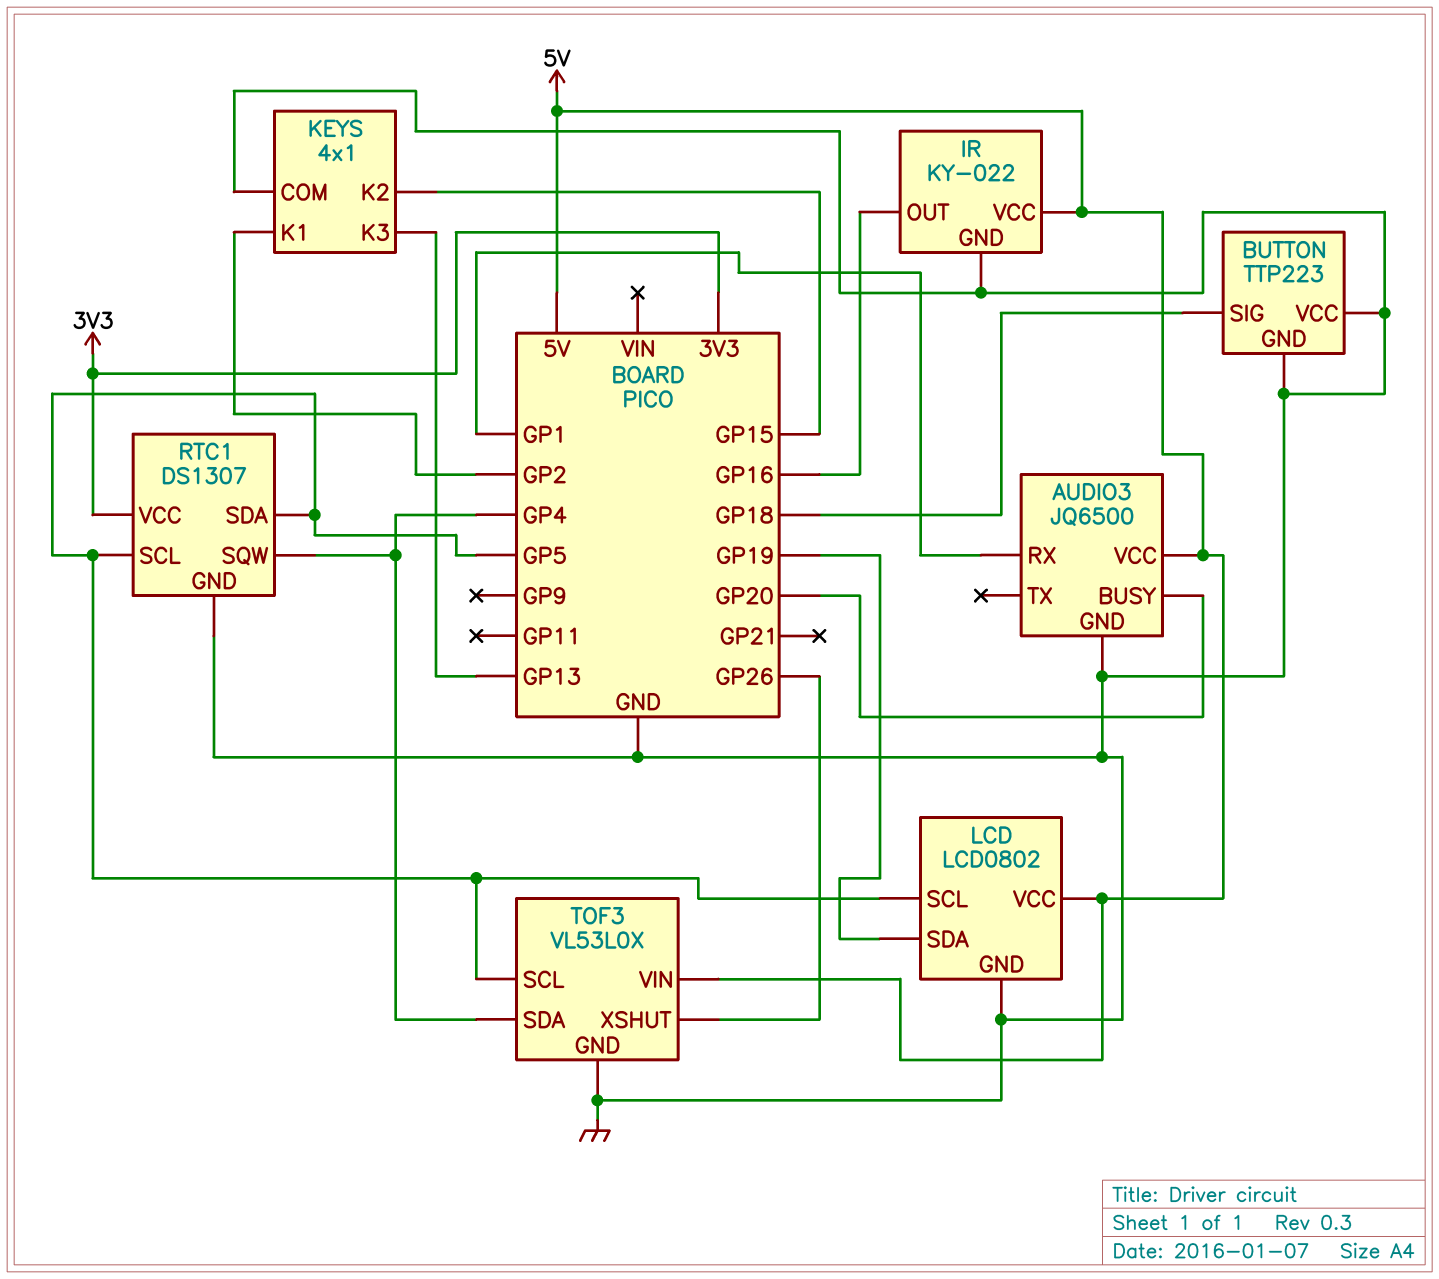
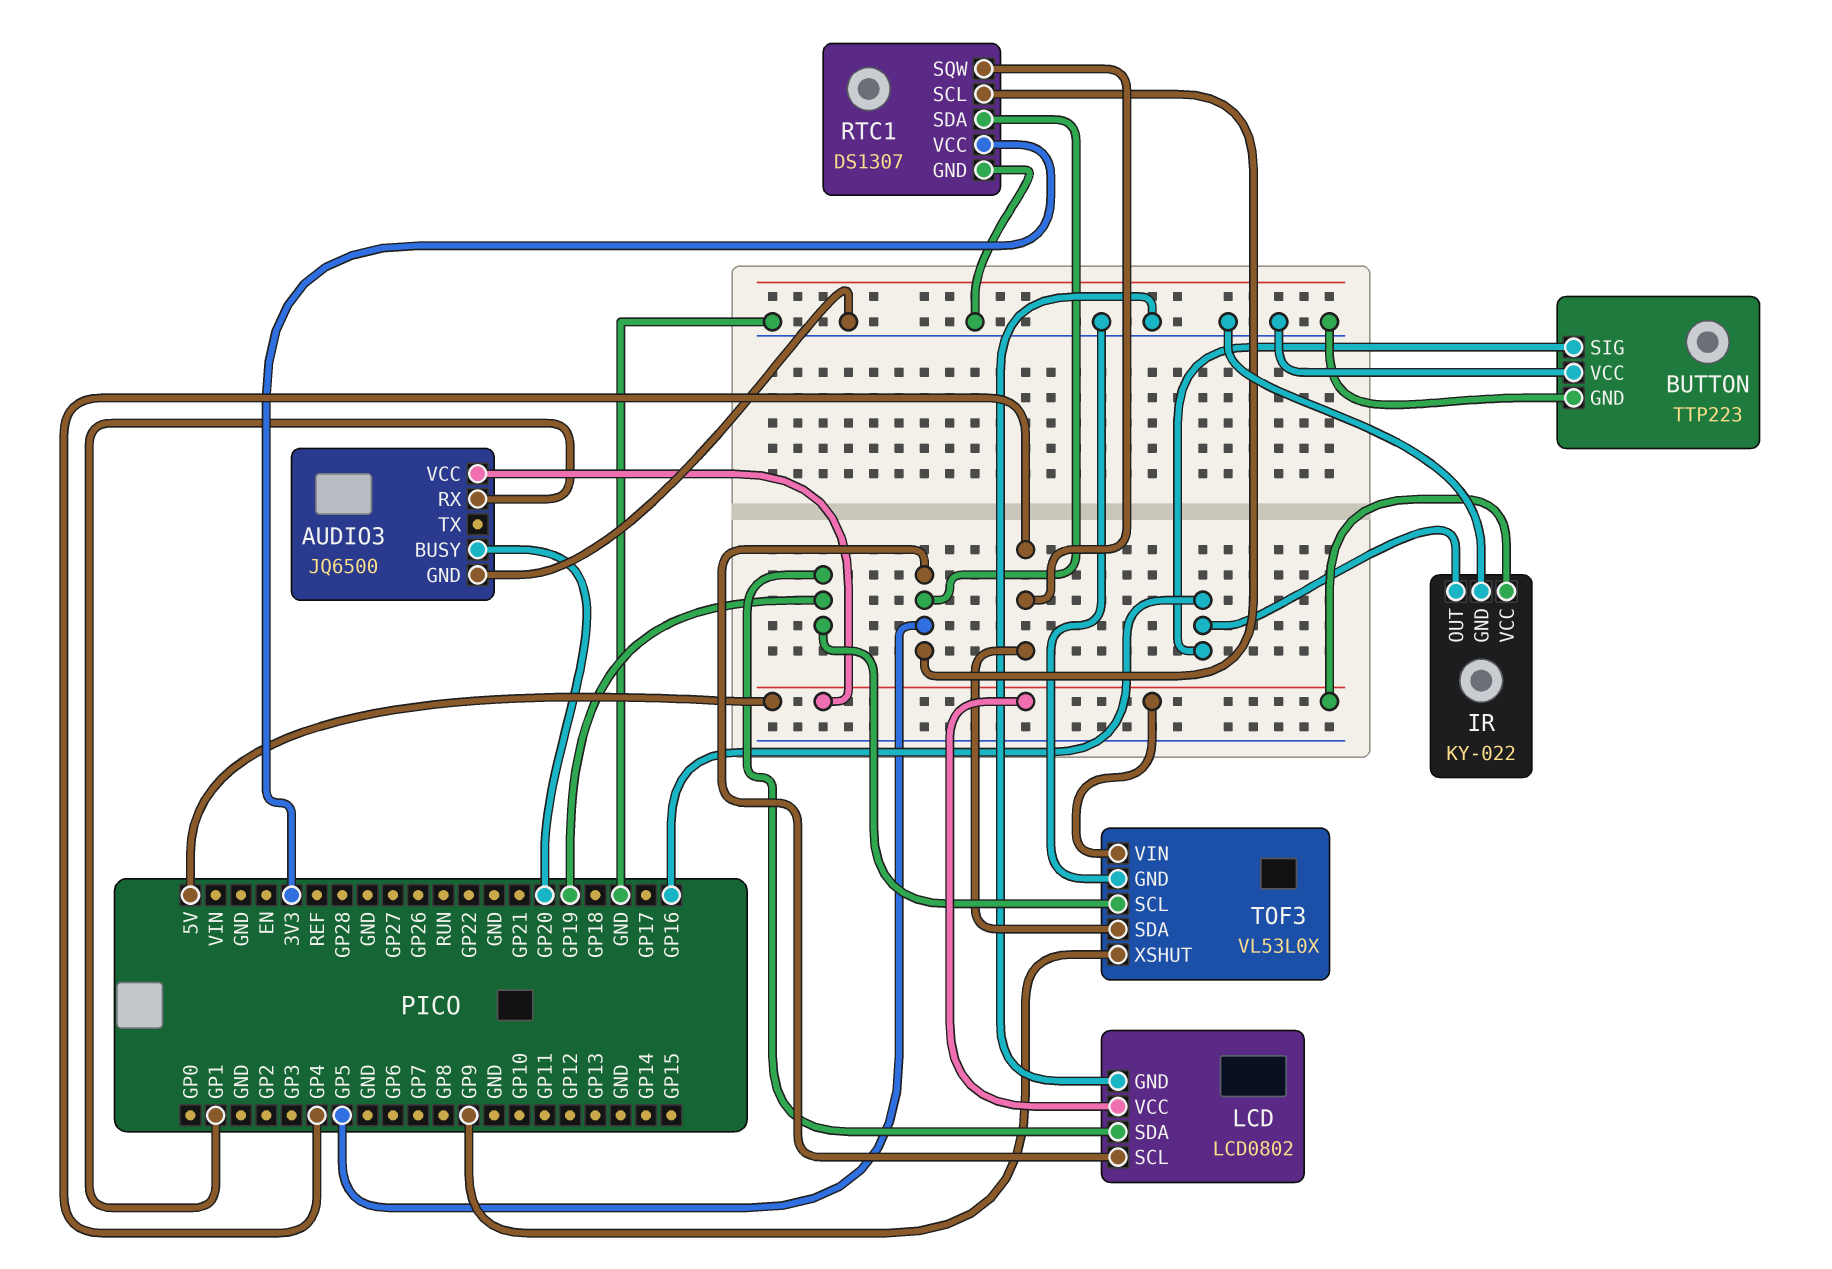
BUTTON pin SIG: GP18 -> GP16
KEYS: 4x1 -> none
KEYS pin COM: GND -> none
KEYS pin K1: GP2 -> none
KEYS pin K2: GP15 -> none
KEYS pin K3: GP13 -> none
TOF3 pin SCL: GP5 -> GP19
TOF3 pin XSHUT: GP26 -> GP9

